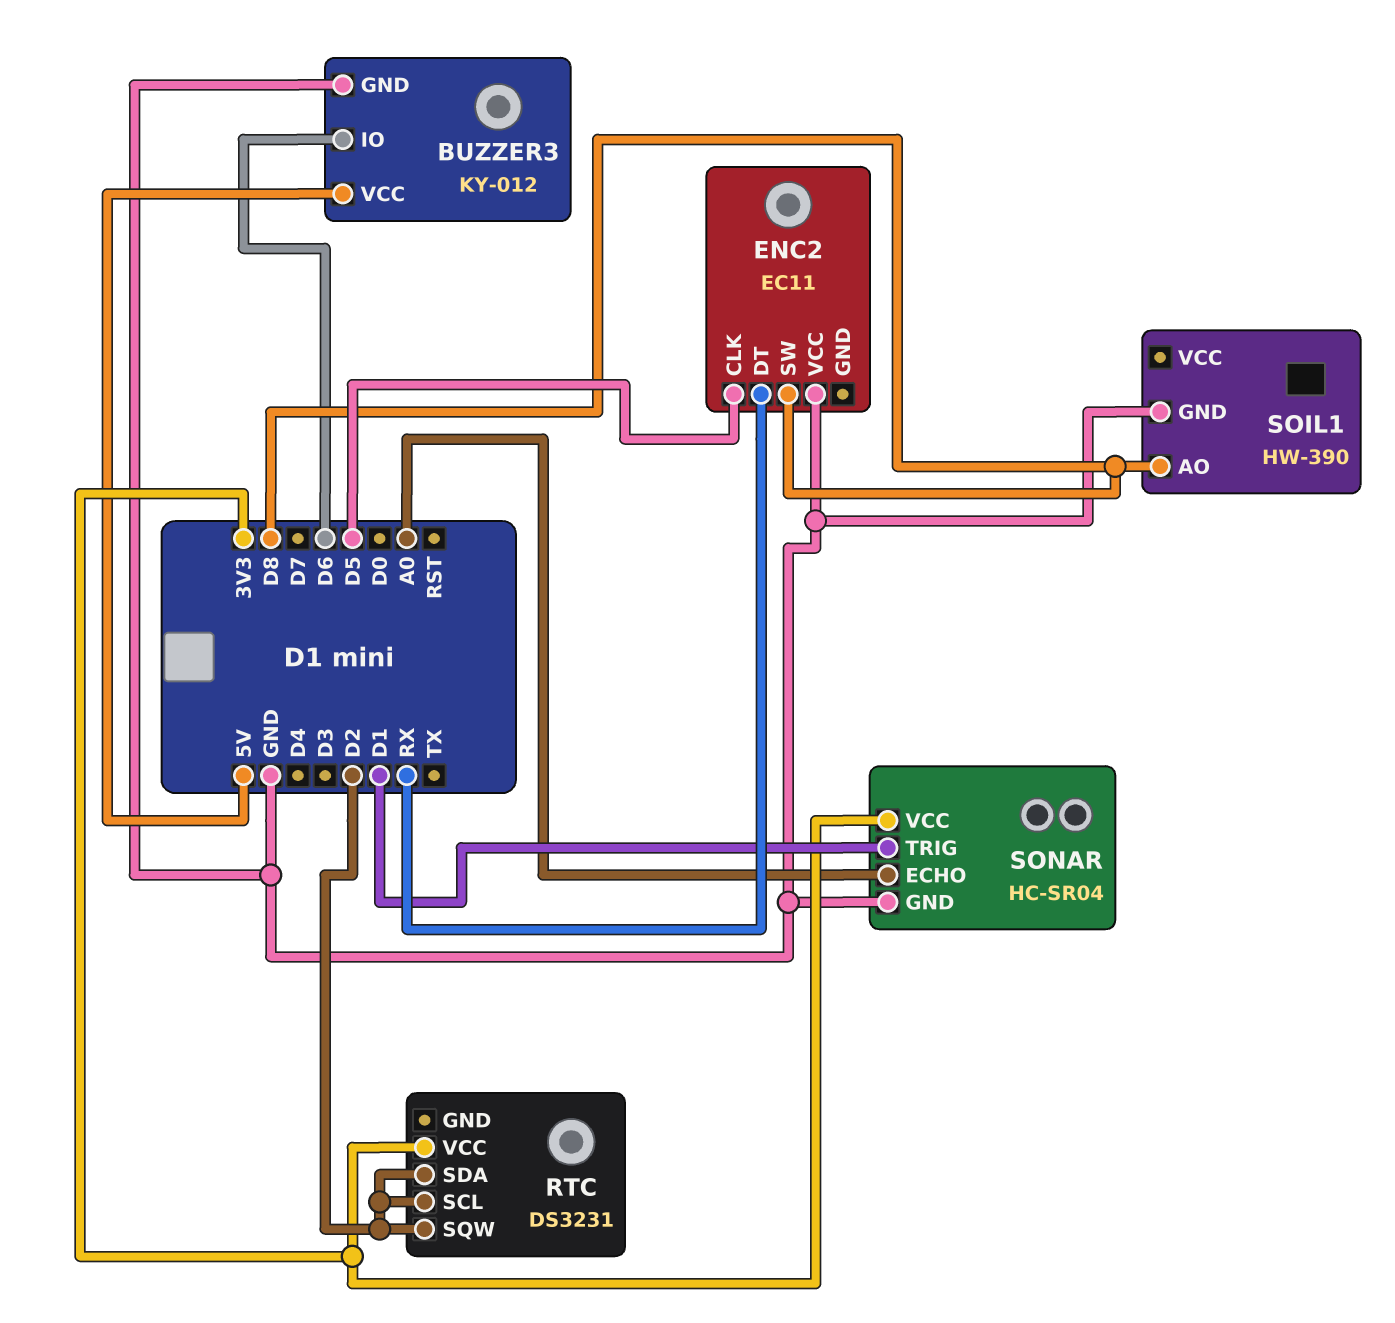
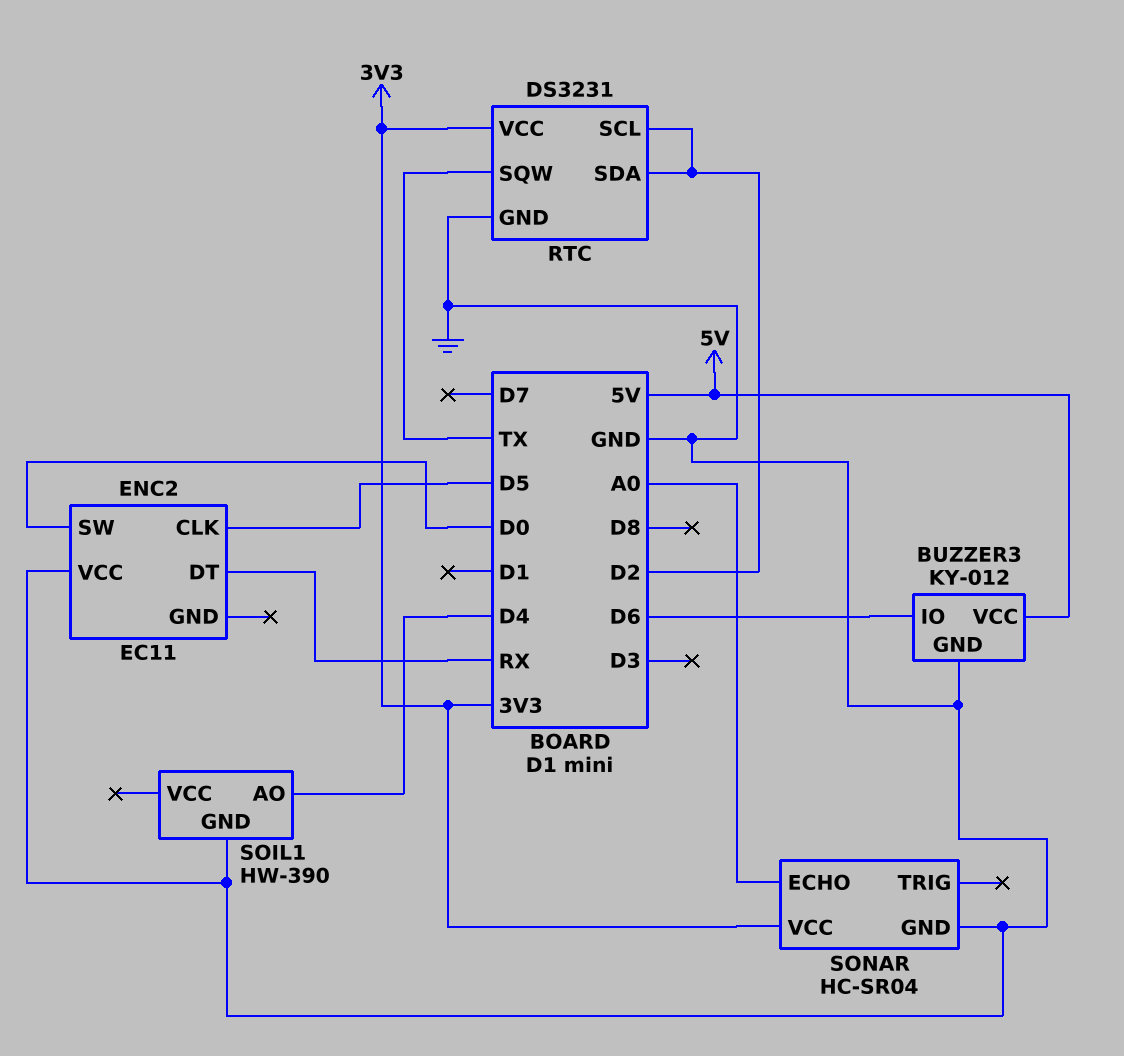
ENC2 pin SW: D8 -> D0
RTC pin GND: none -> GND
RTC pin SQW: D2 -> TX
SOIL1 pin AO: D8 -> D4
SONAR pin TRIG: D1 -> none

